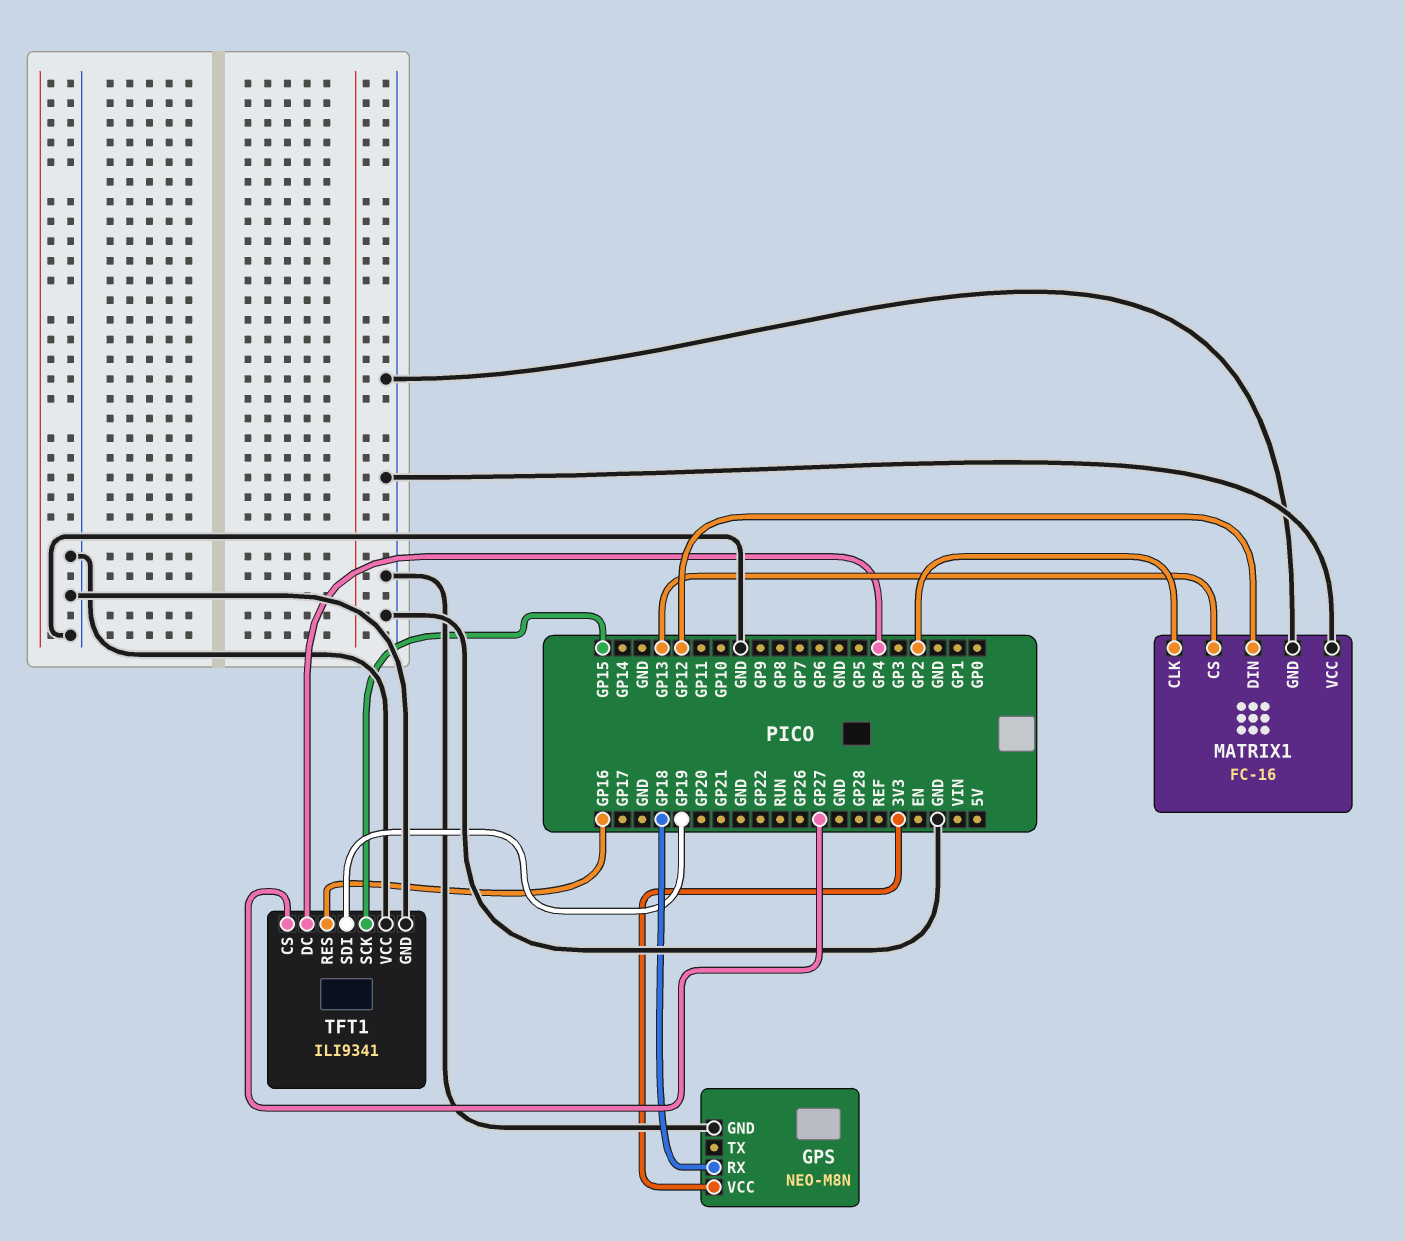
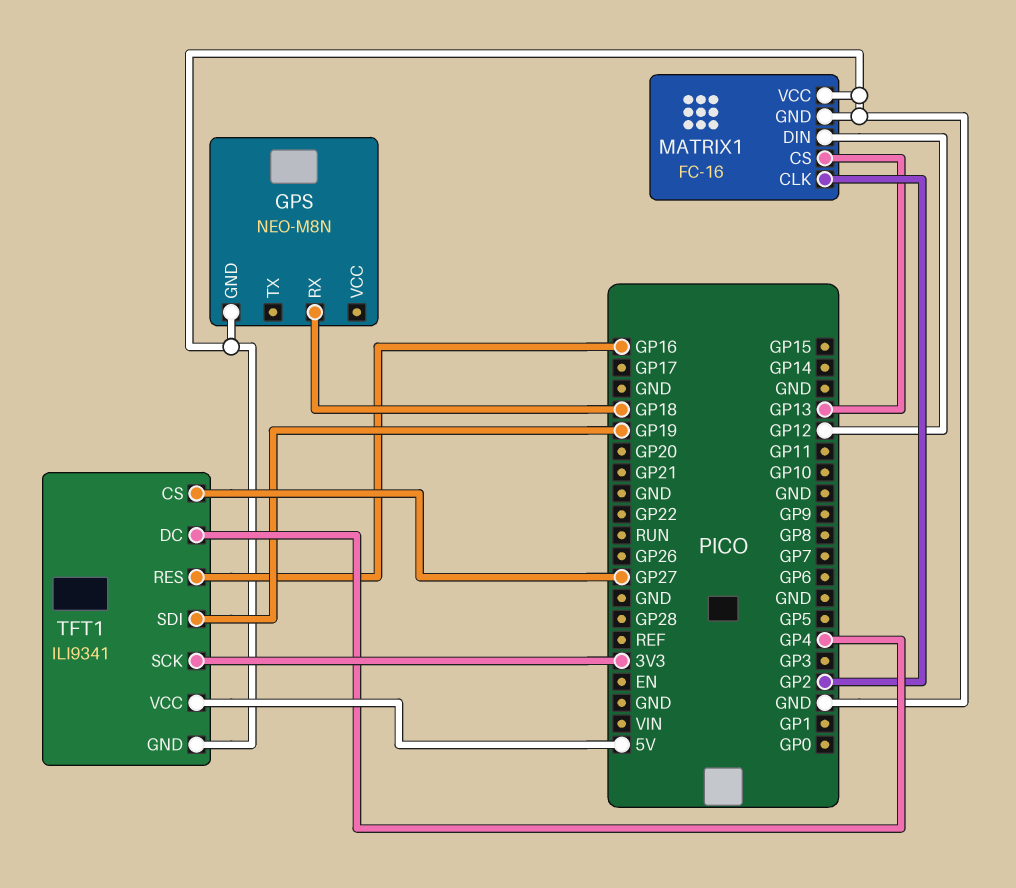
GPS pin VCC: 3V3 -> none
TFT1 pin SCK: GP15 -> 3V3
TFT1 pin VCC: GND -> 5V

